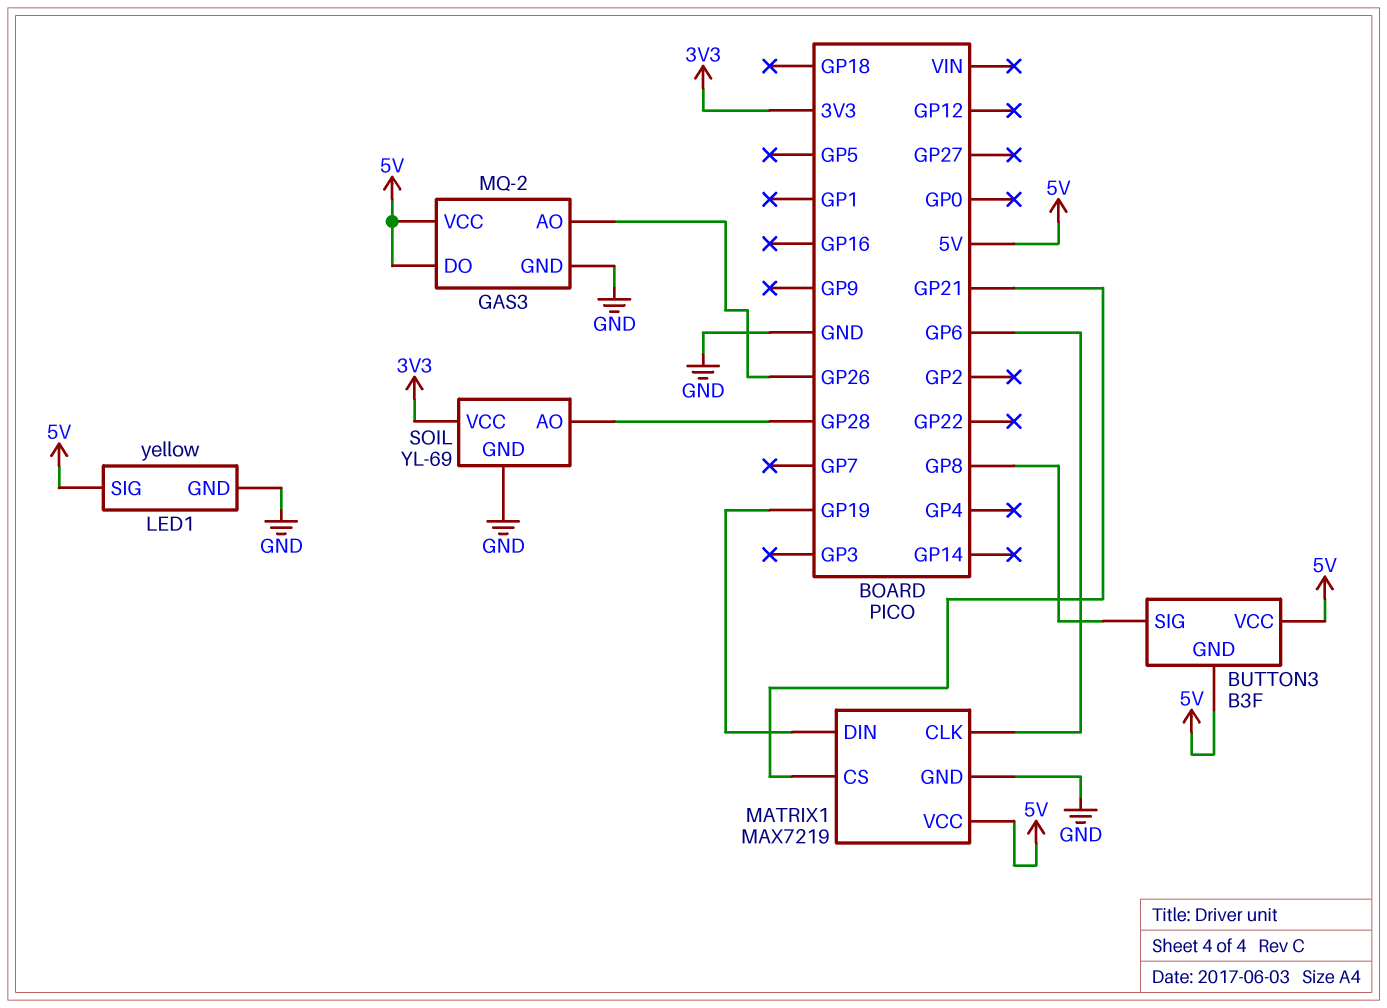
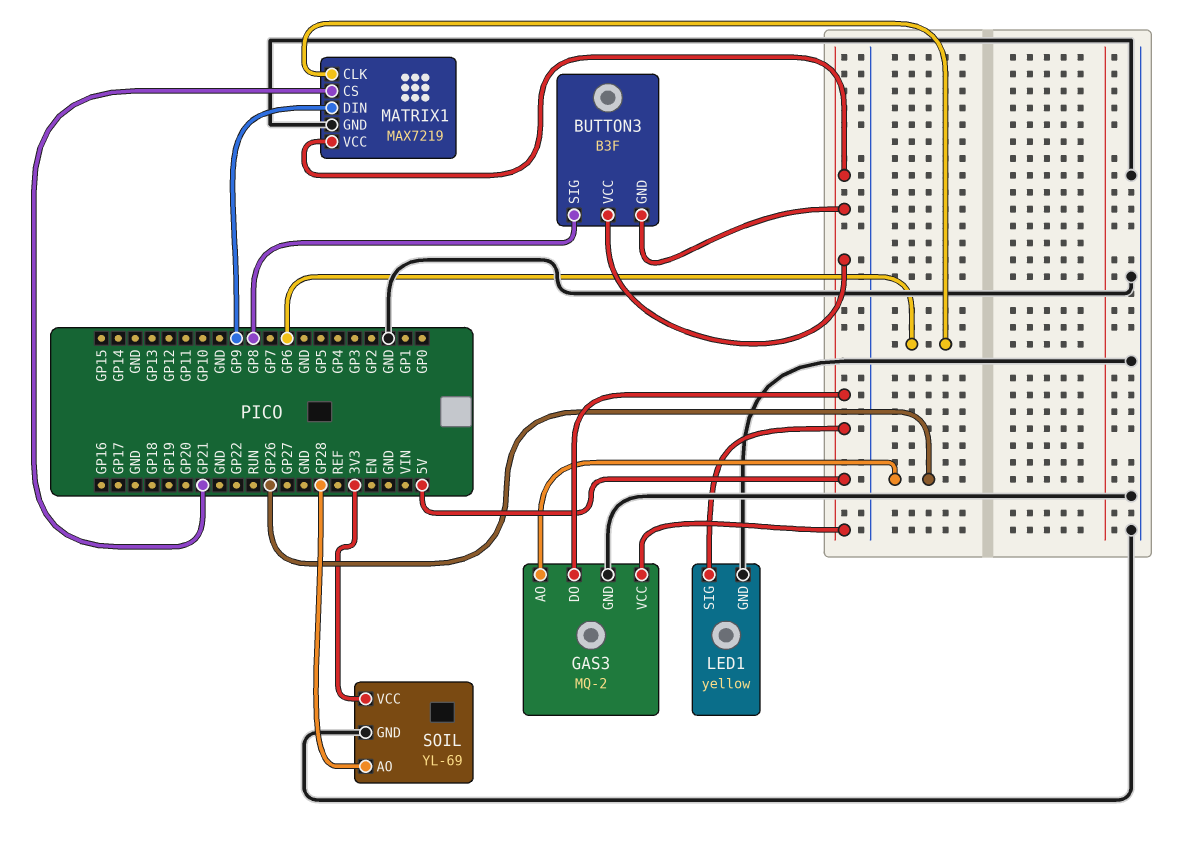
MATRIX1 pin DIN: GP19 -> GP9

